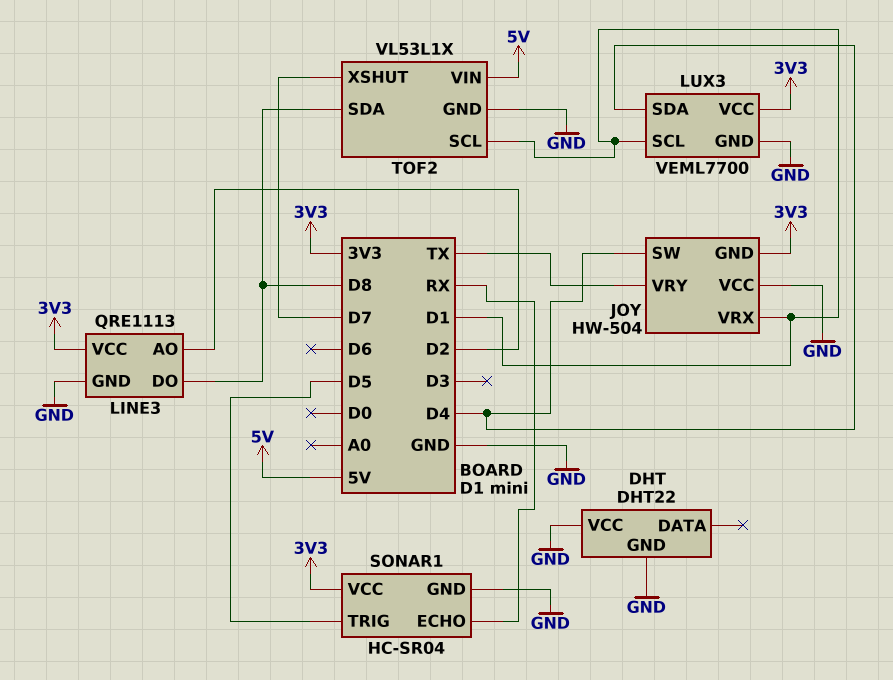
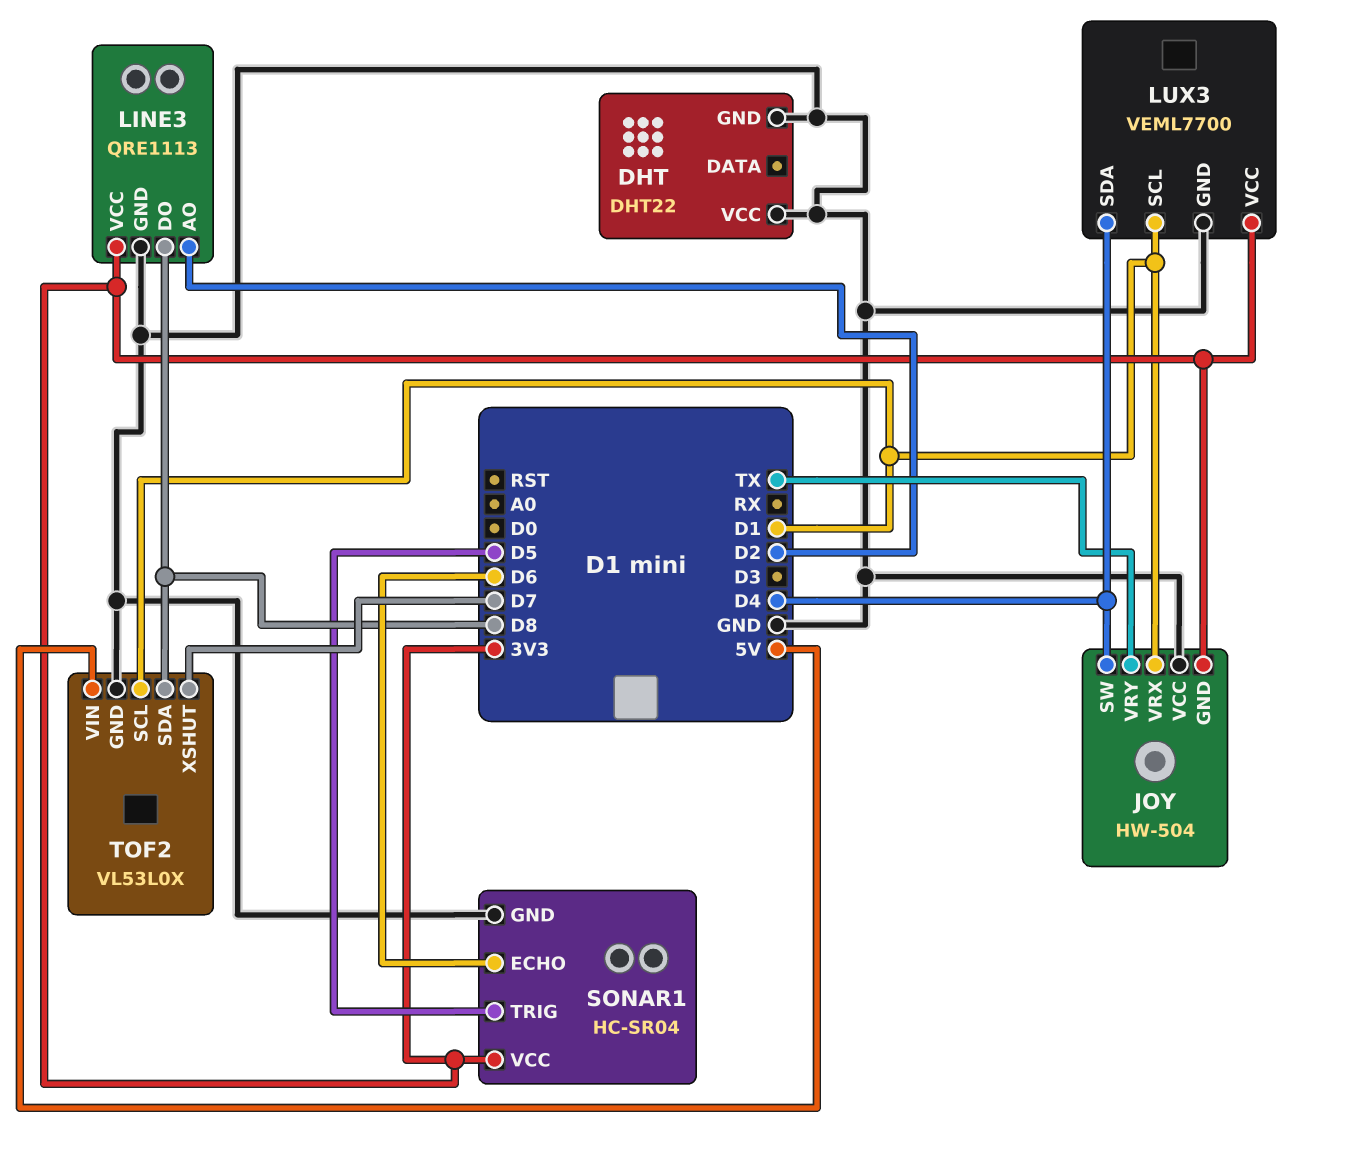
SONAR1 pin ECHO: RX -> D6
TOF2: VL53L1X -> VL53L0X

